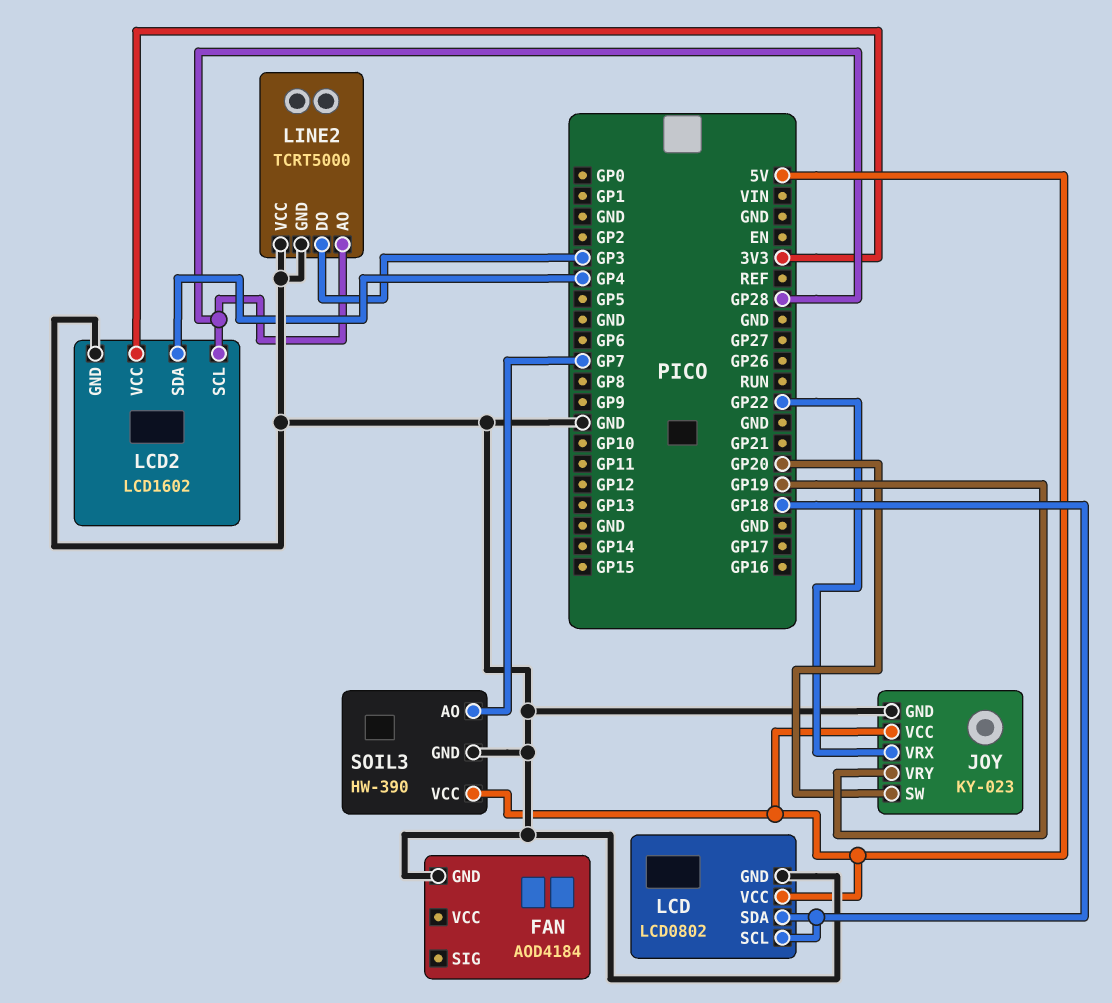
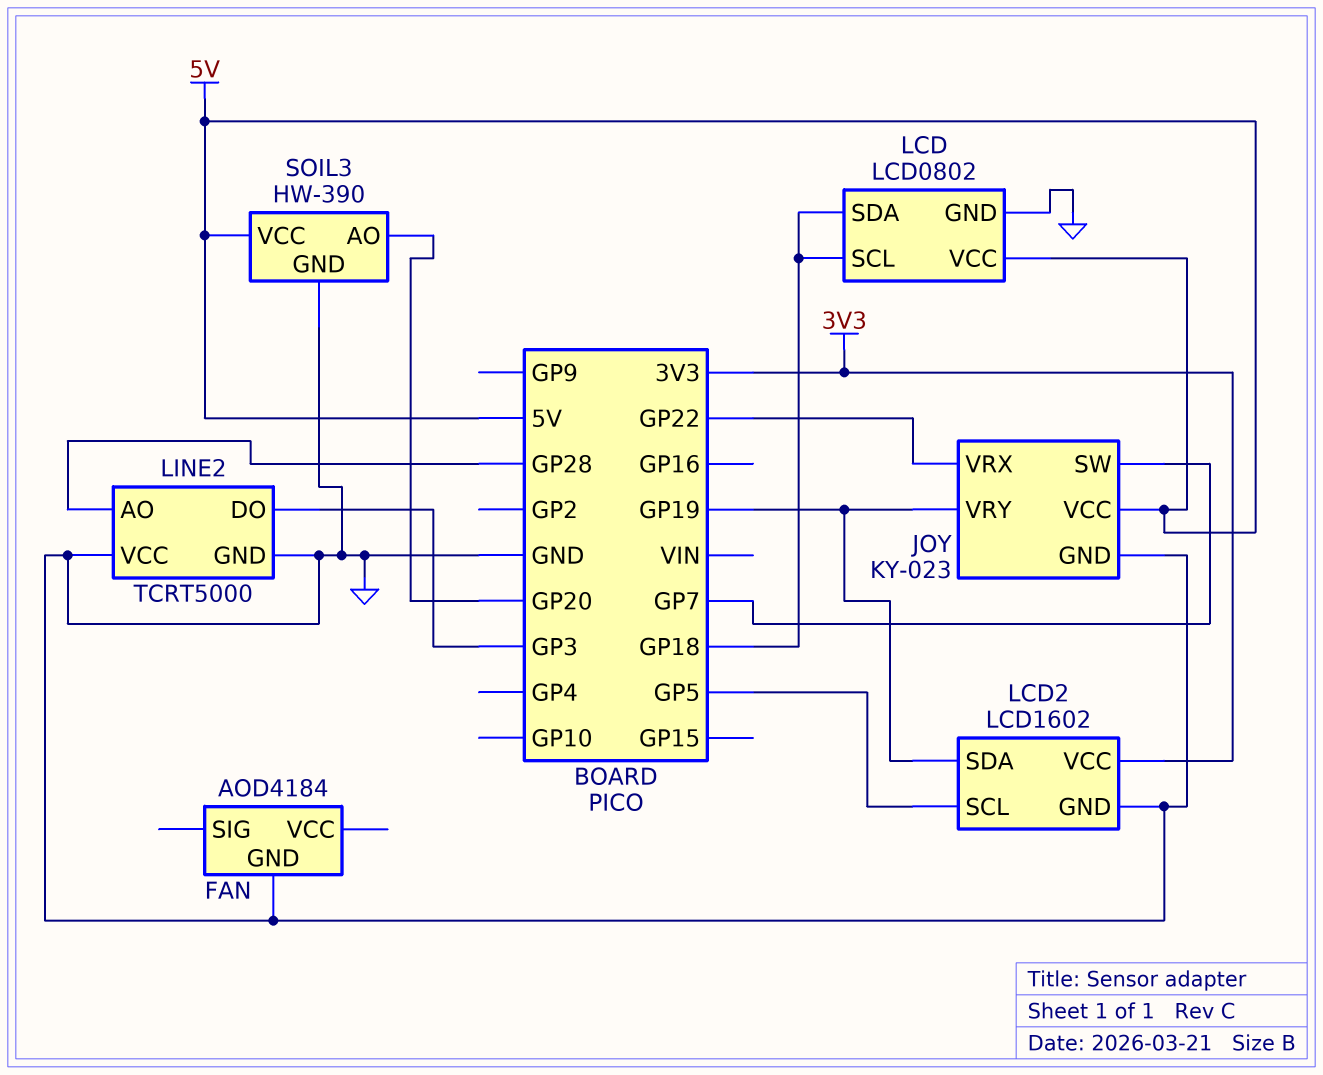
JOY pin SW: GP20 -> GP7
LCD2 pin SCL: GP28 -> GP5
LCD2 pin SDA: GP4 -> GP19
SOIL3 pin AO: GP7 -> GP20

